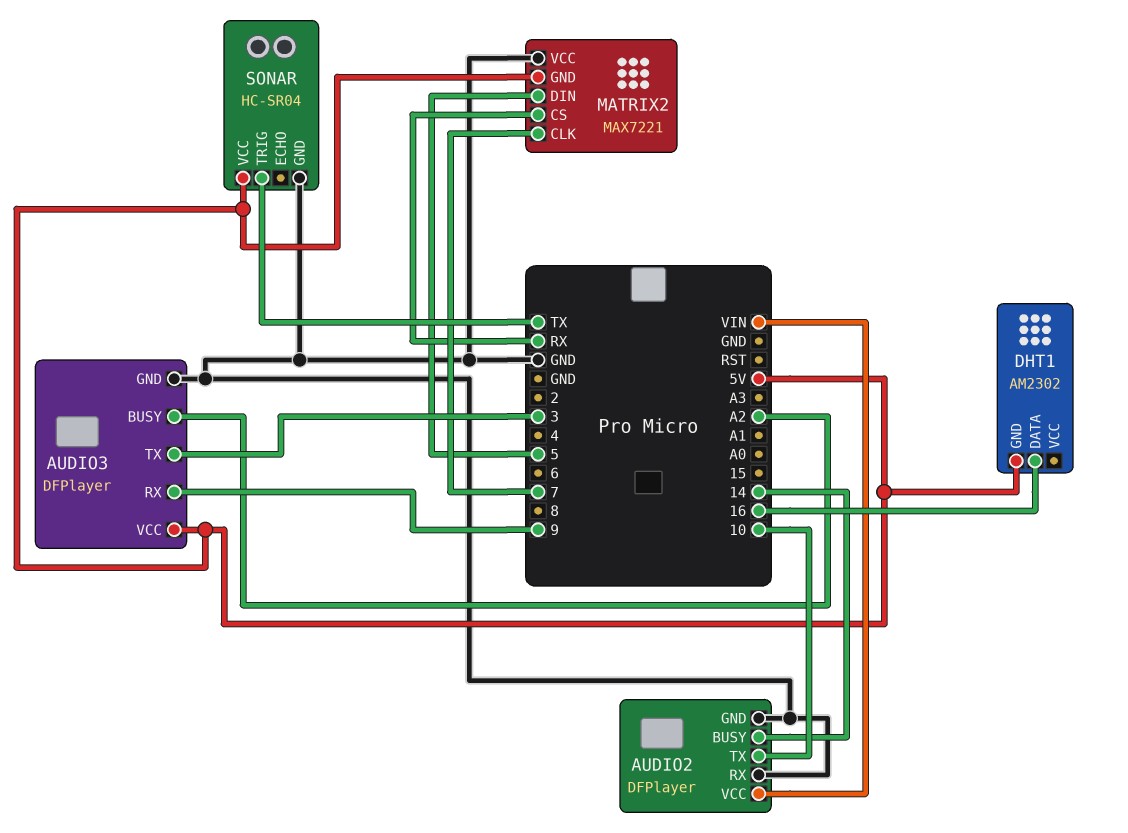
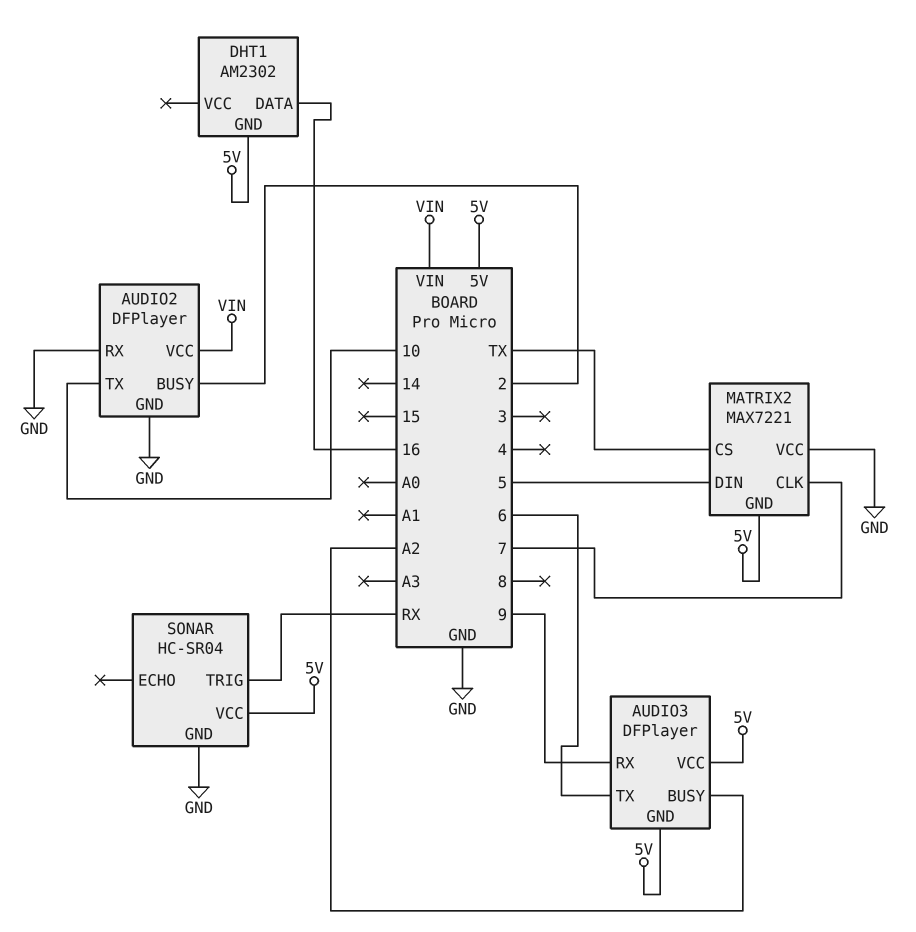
AUDIO2 pin BUSY: 14 -> 2
AUDIO3 pin GND: GND -> 5V
AUDIO3 pin TX: 3 -> 6
MATRIX2 pin CS: RX -> TX
SONAR pin TRIG: TX -> RX

